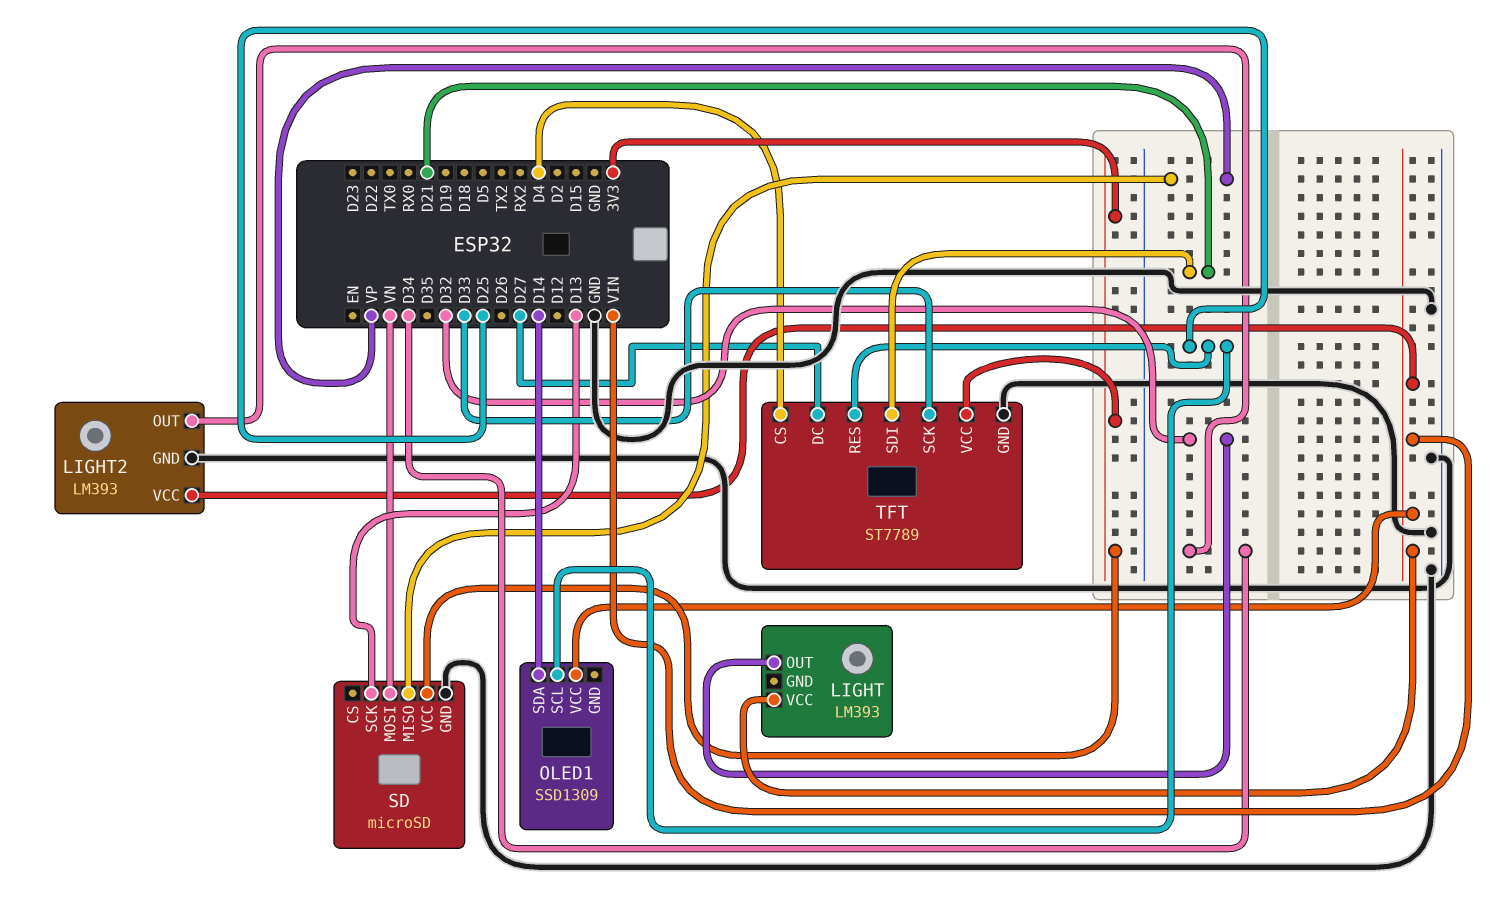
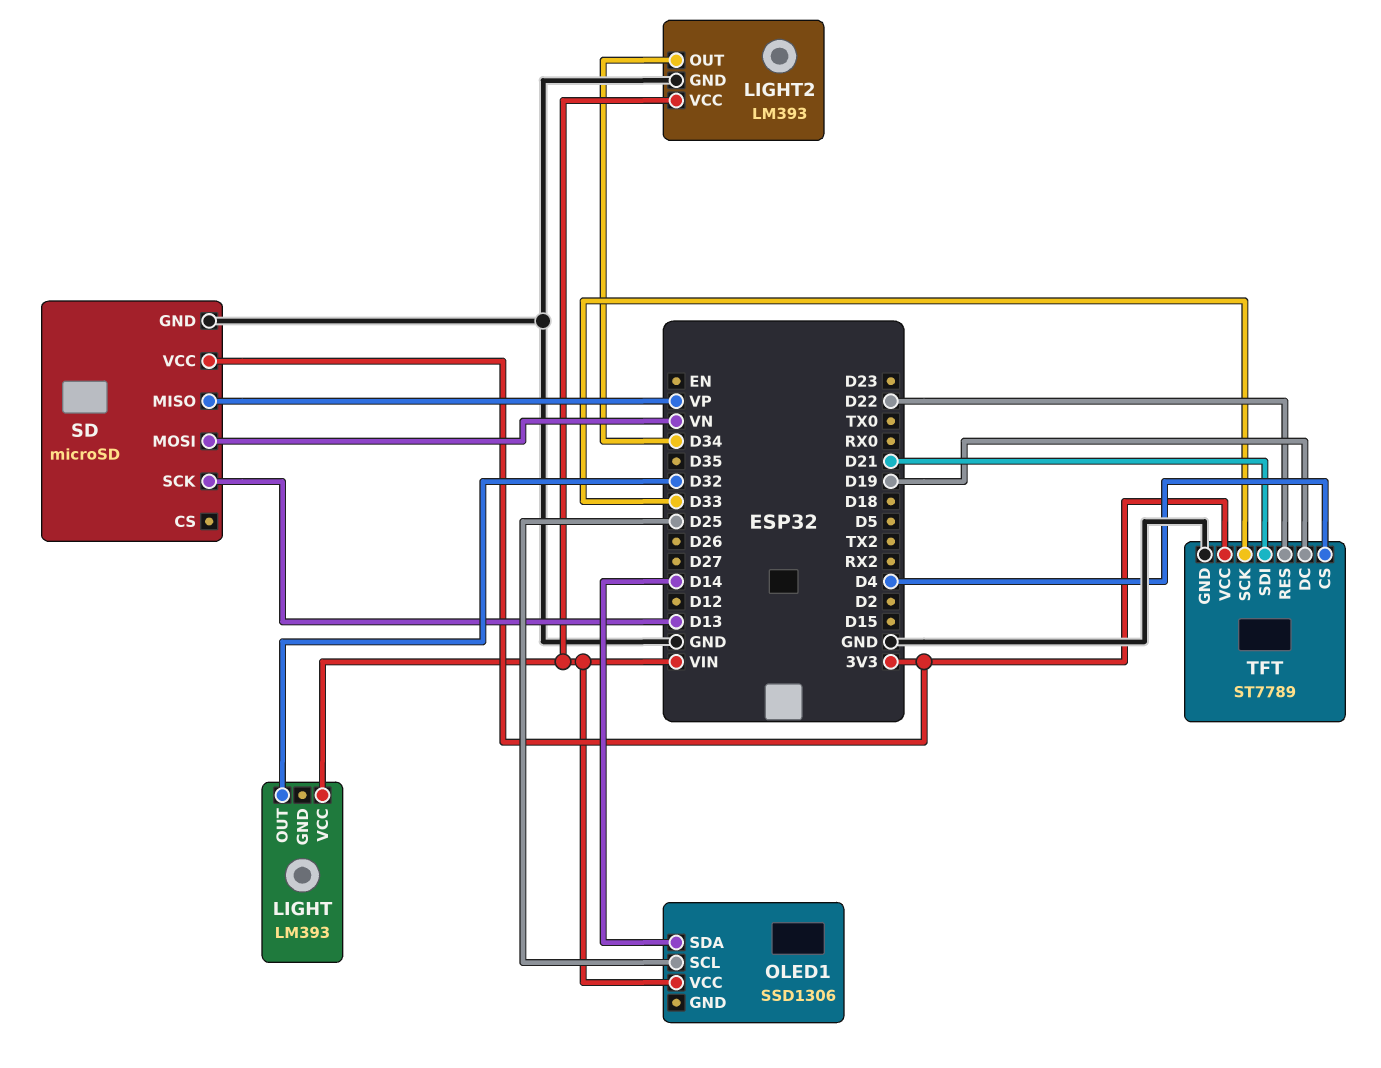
OLED1: SSD1309 -> SSD1306
TFT pin DC: D27 -> D19
TFT pin RES: D25 -> D22

